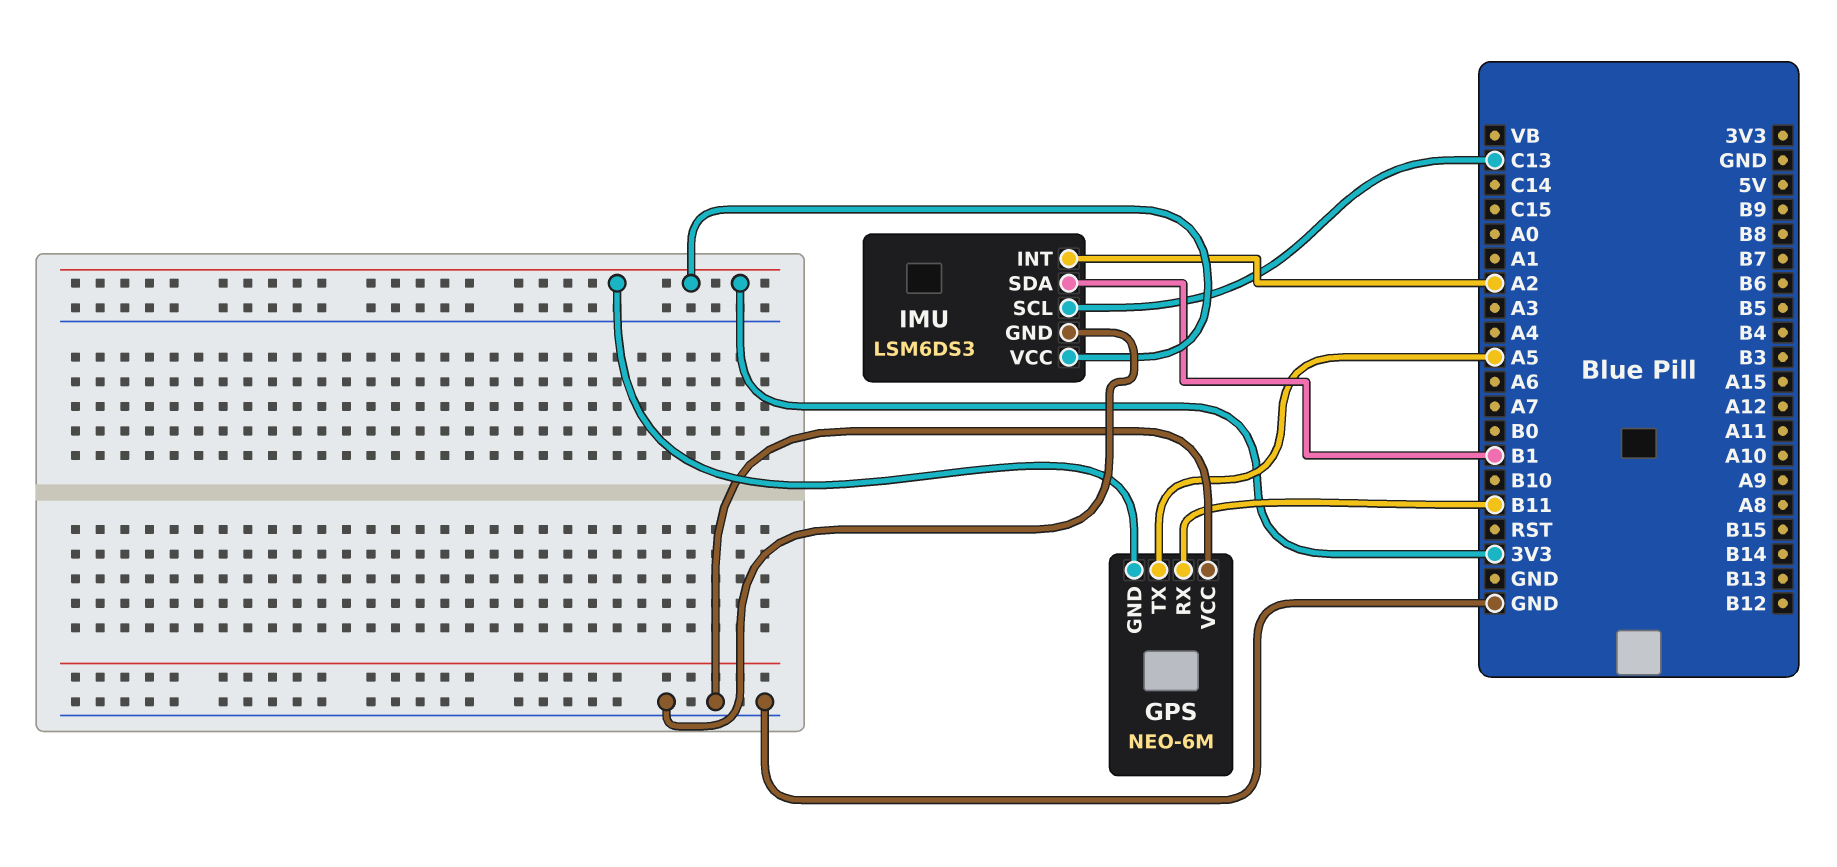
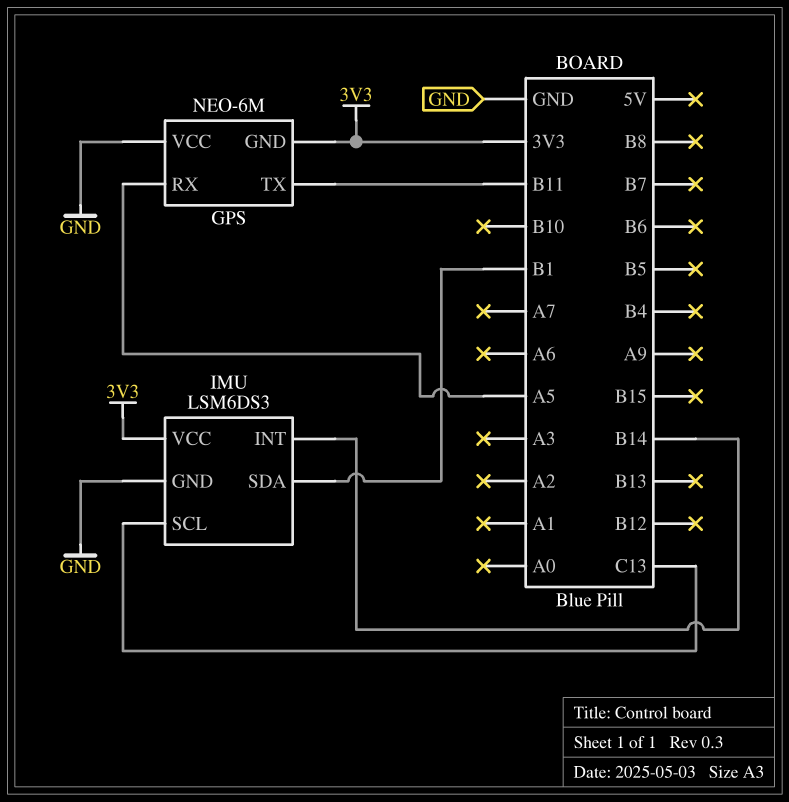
GPS pin RX: B11 -> A5
GPS pin TX: A5 -> B11
IMU pin INT: A2 -> B14

